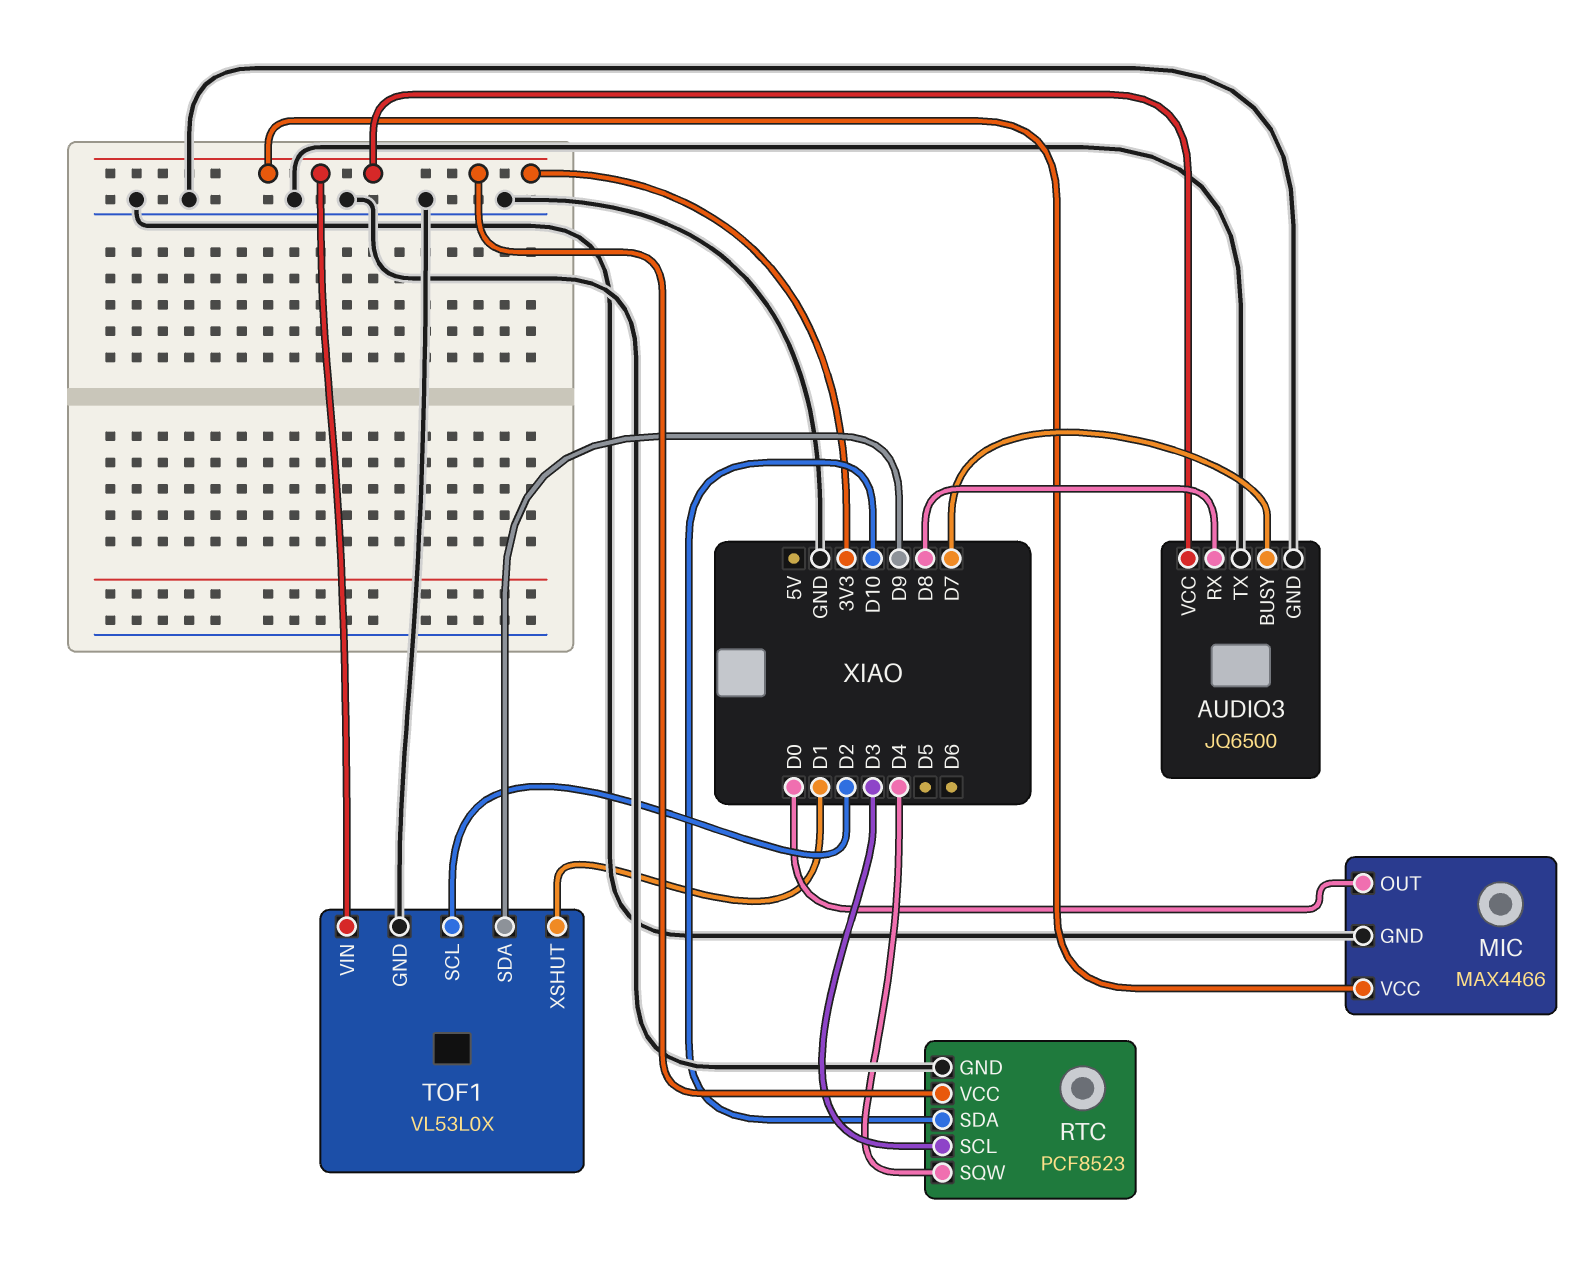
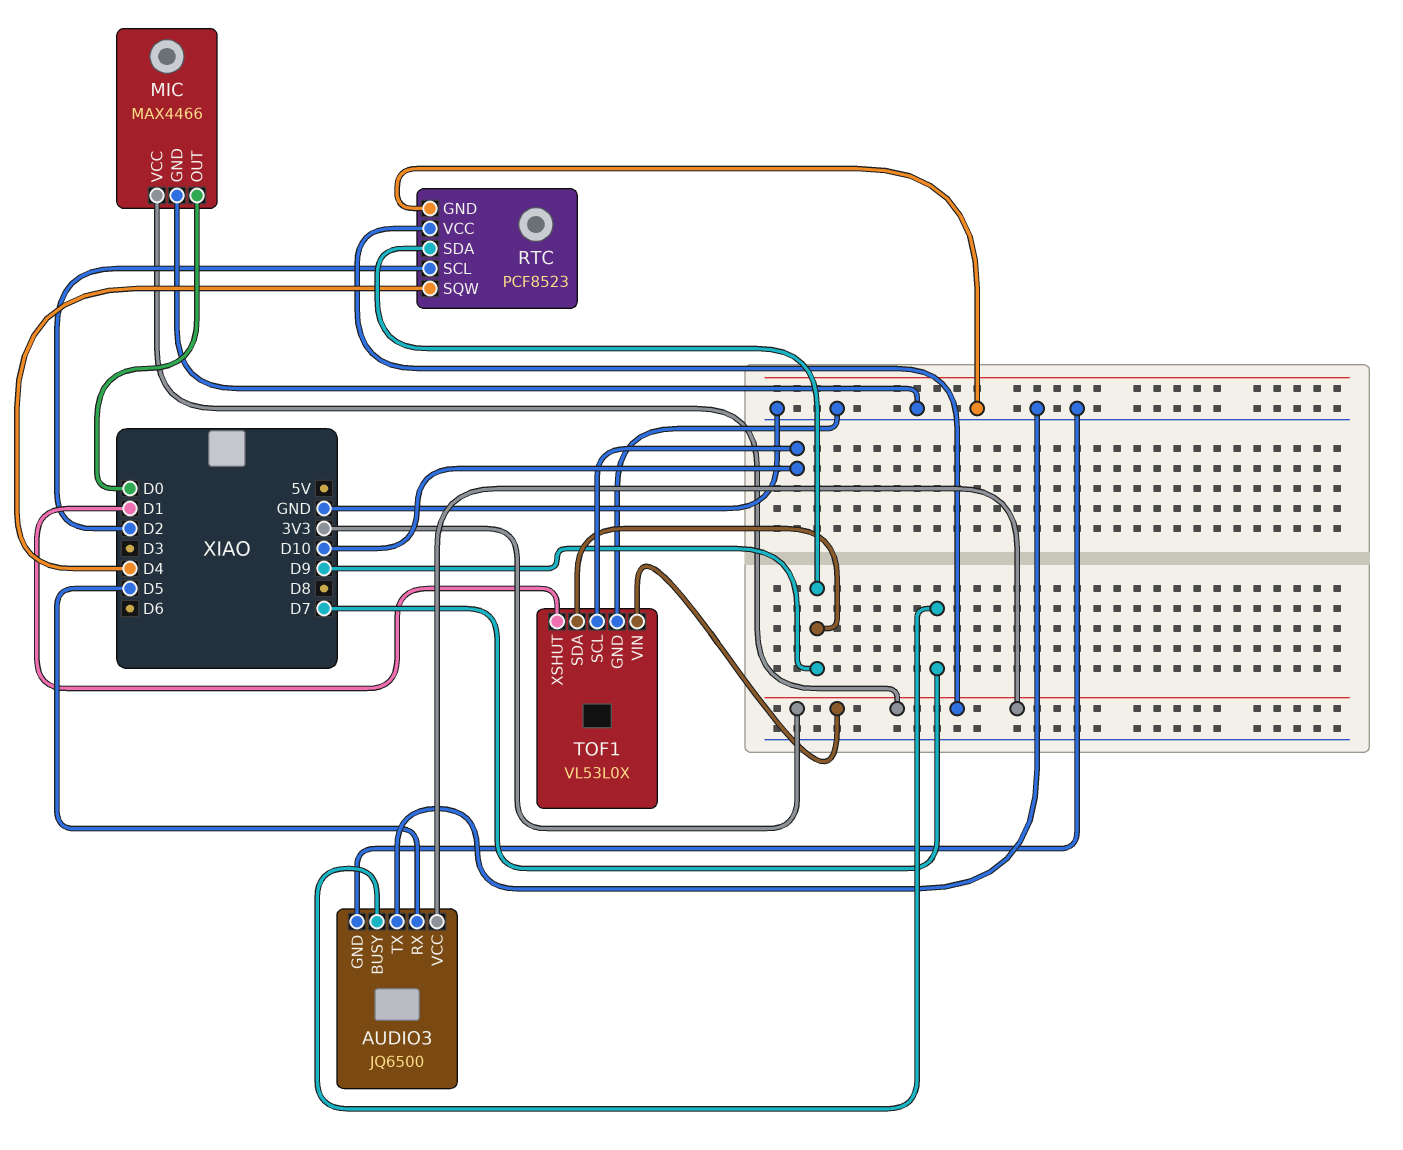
AUDIO3 pin RX: D8 -> D5
RTC pin SCL: D3 -> D2
RTC pin SDA: D10 -> D9
TOF1 pin SCL: D2 -> D10

